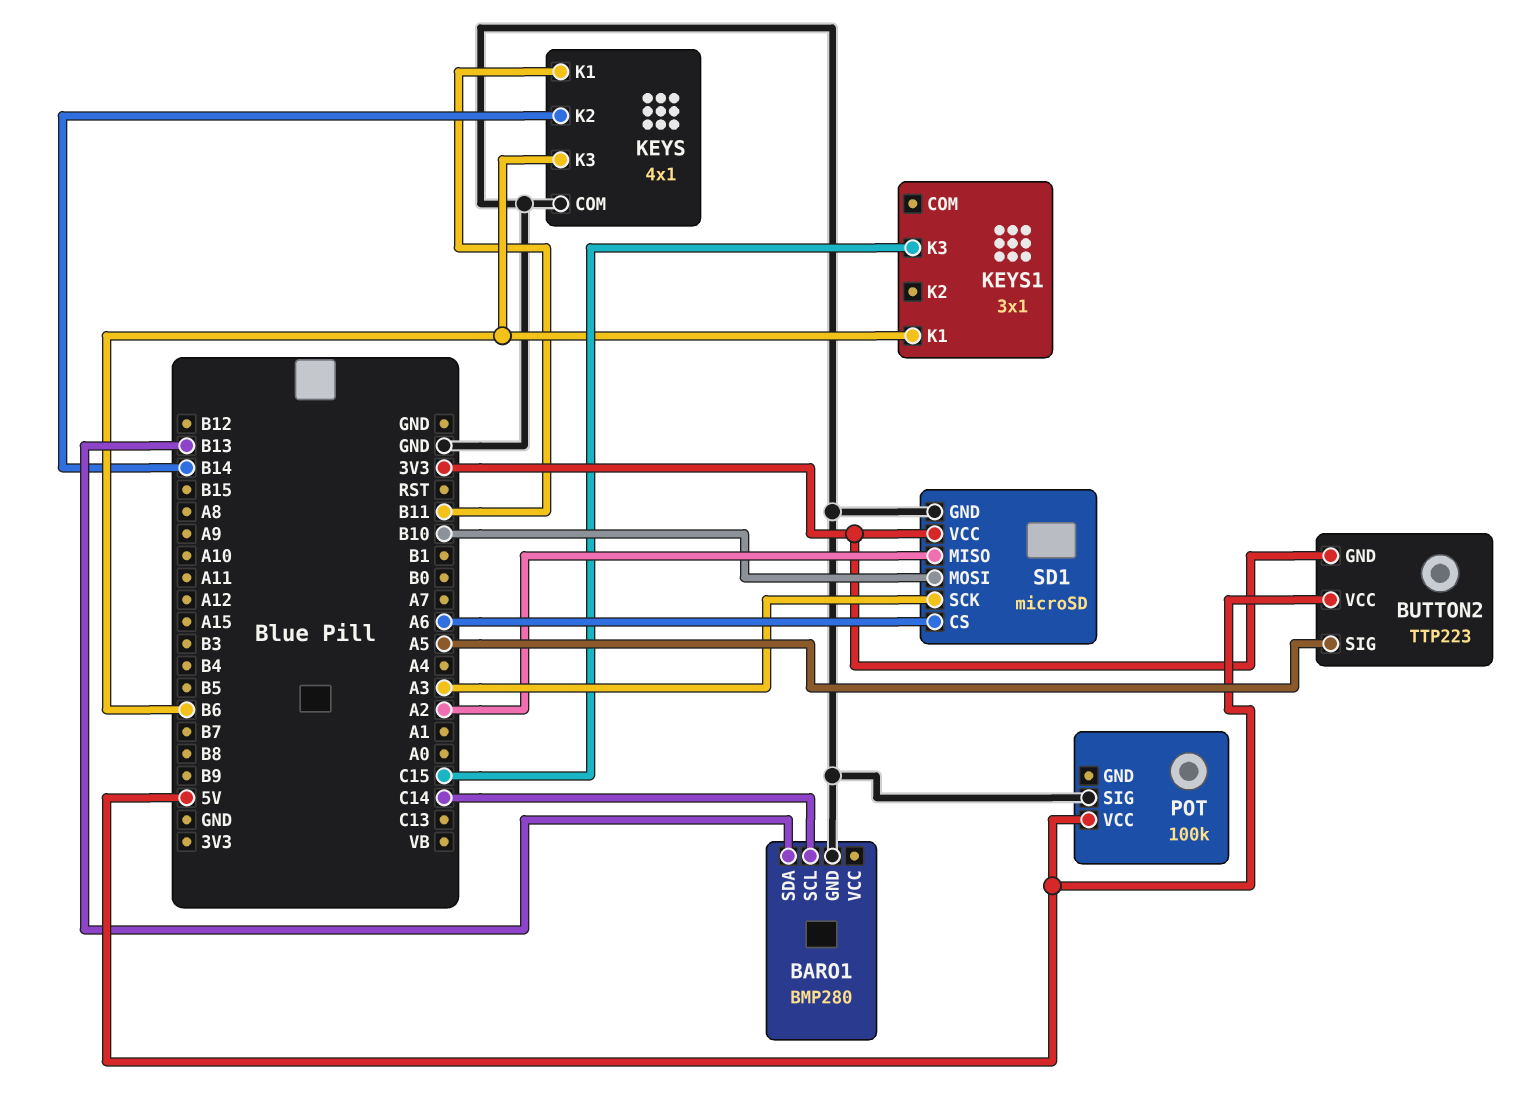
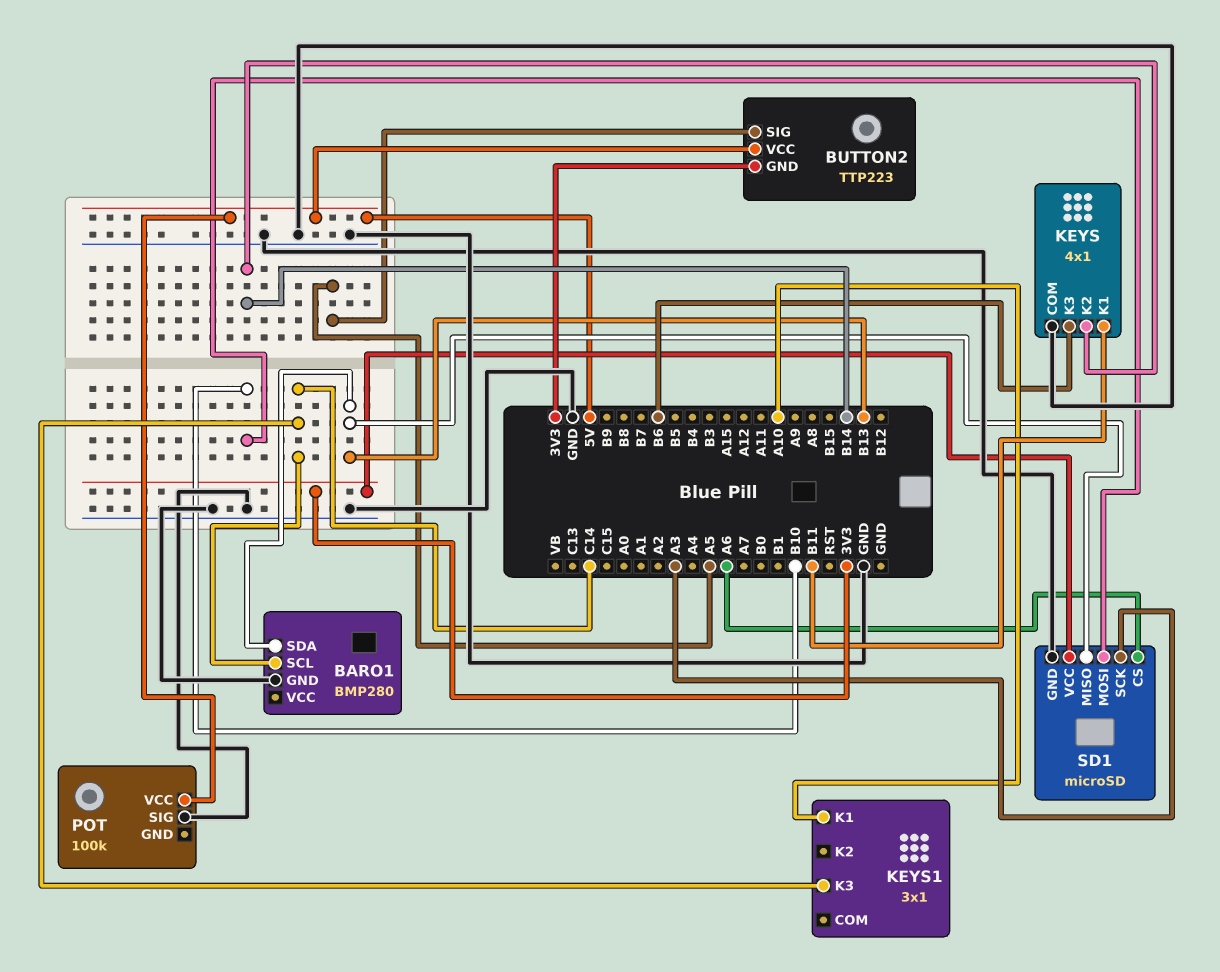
KEYS1 pin K1: B6 -> A10
KEYS1 pin K3: C15 -> C14
SD1 pin MISO: A2 -> B13

